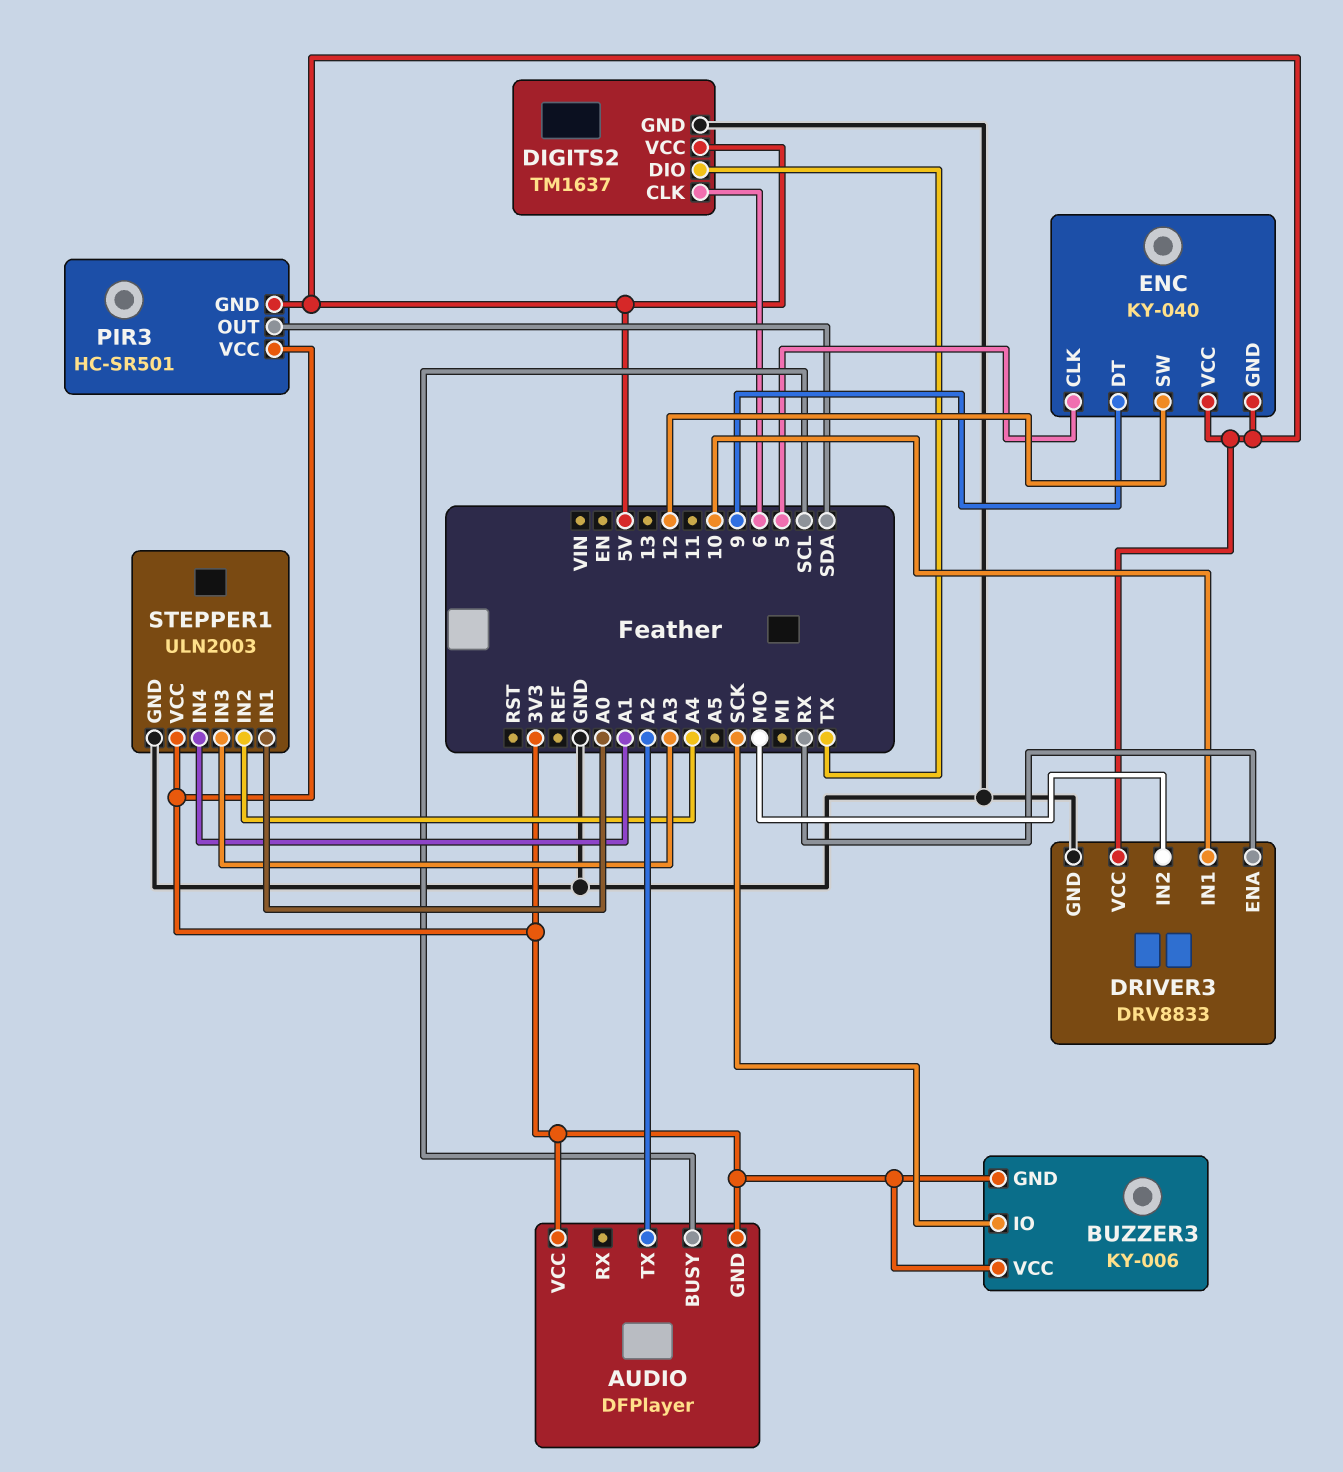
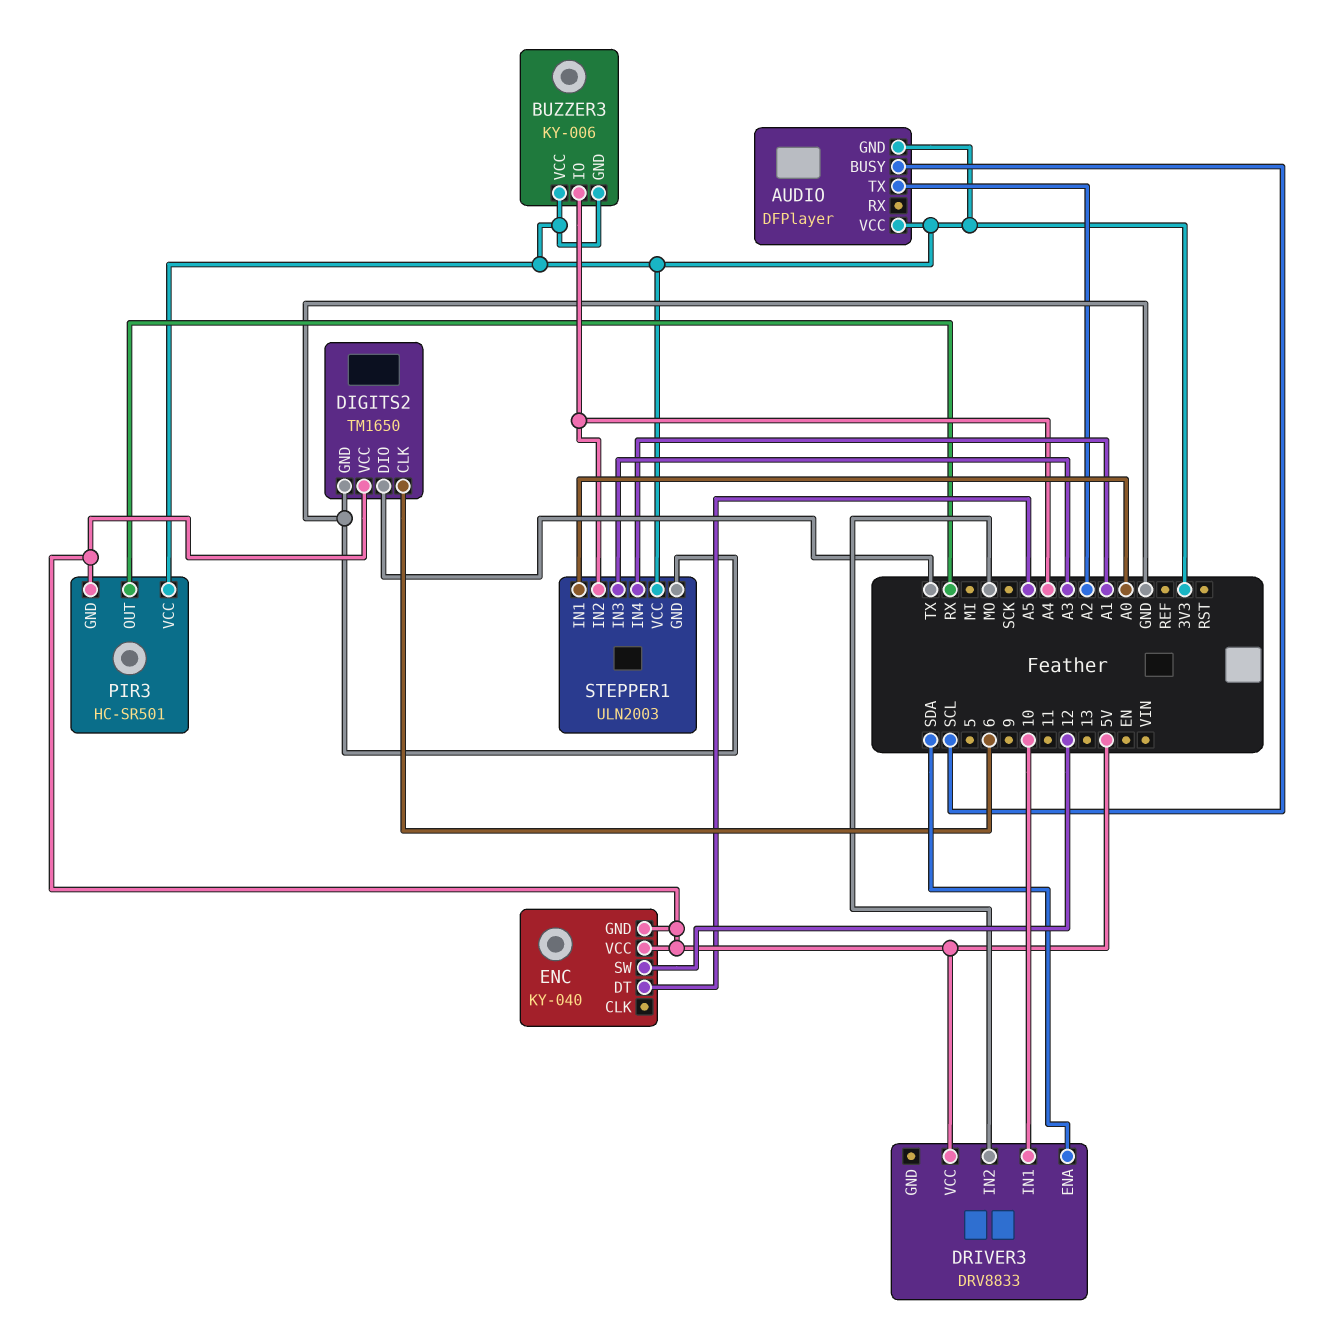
BUZZER3 pin IO: SCK -> A4
DIGITS2: TM1637 -> TM1650
DRIVER3 pin ENA: RX -> SDA
DRIVER3 pin GND: GND -> none
ENC pin CLK: 5 -> none
ENC pin DT: 9 -> A5
PIR3 pin OUT: SDA -> RX

